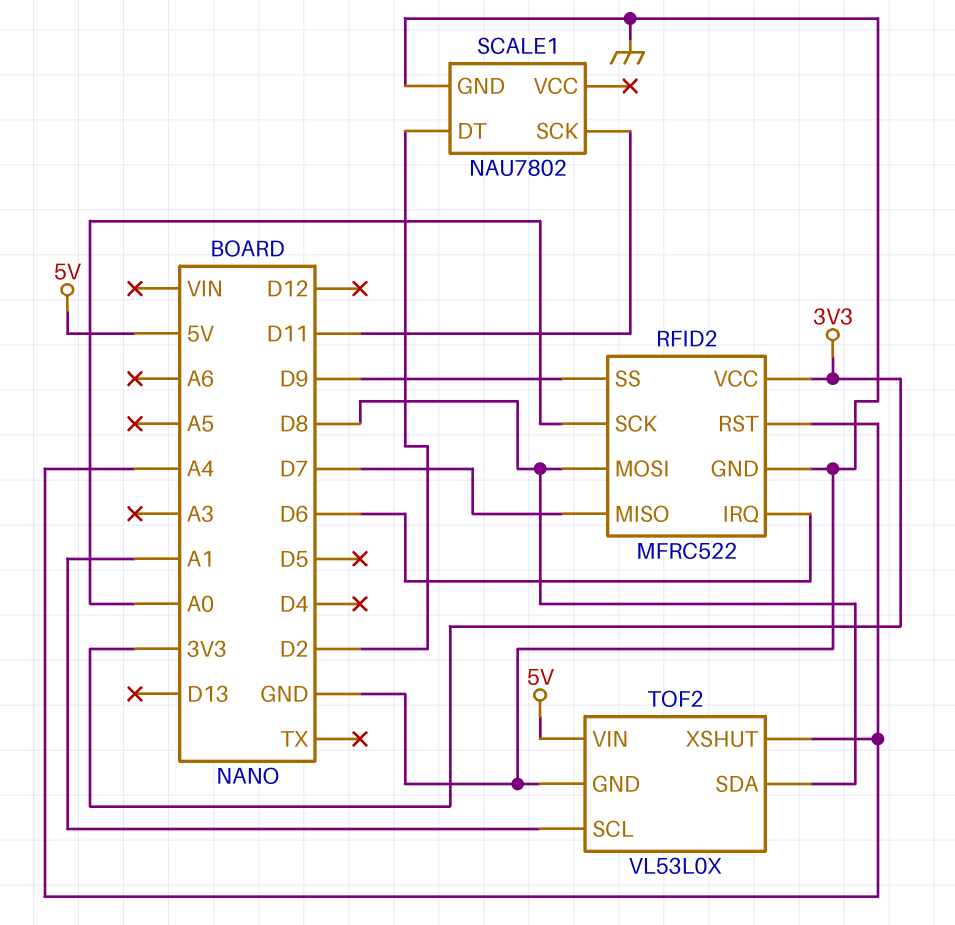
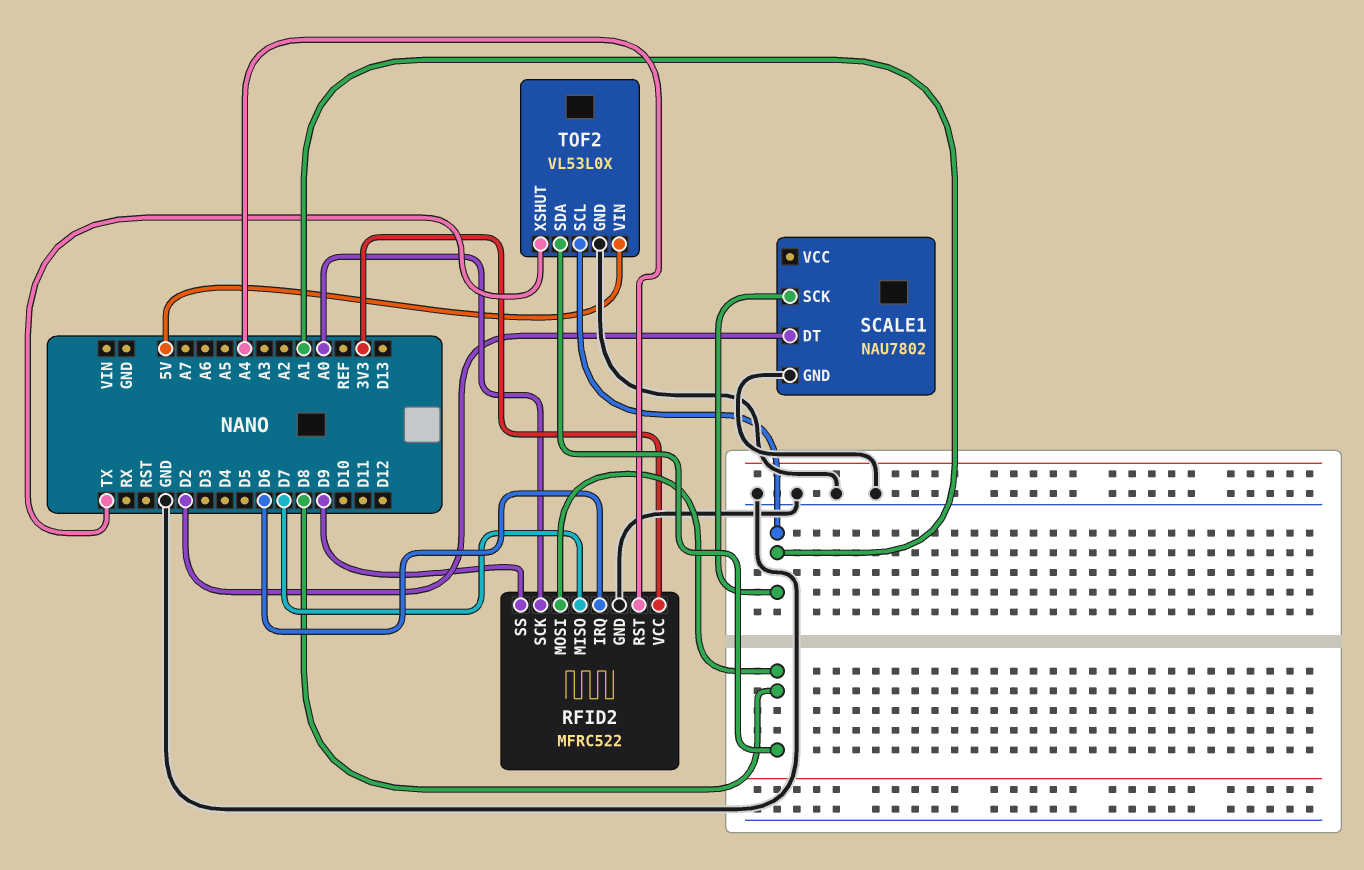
SCALE1 pin SCK: D11 -> A1
TOF2 pin XSHUT: A4 -> TX

